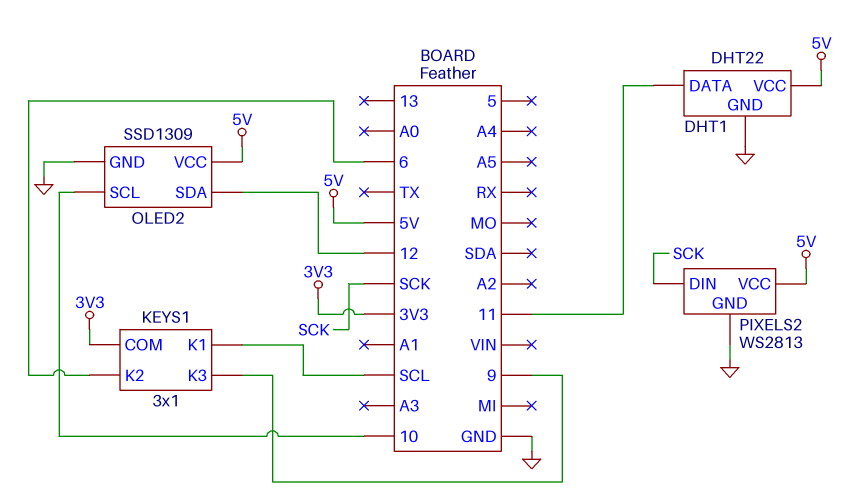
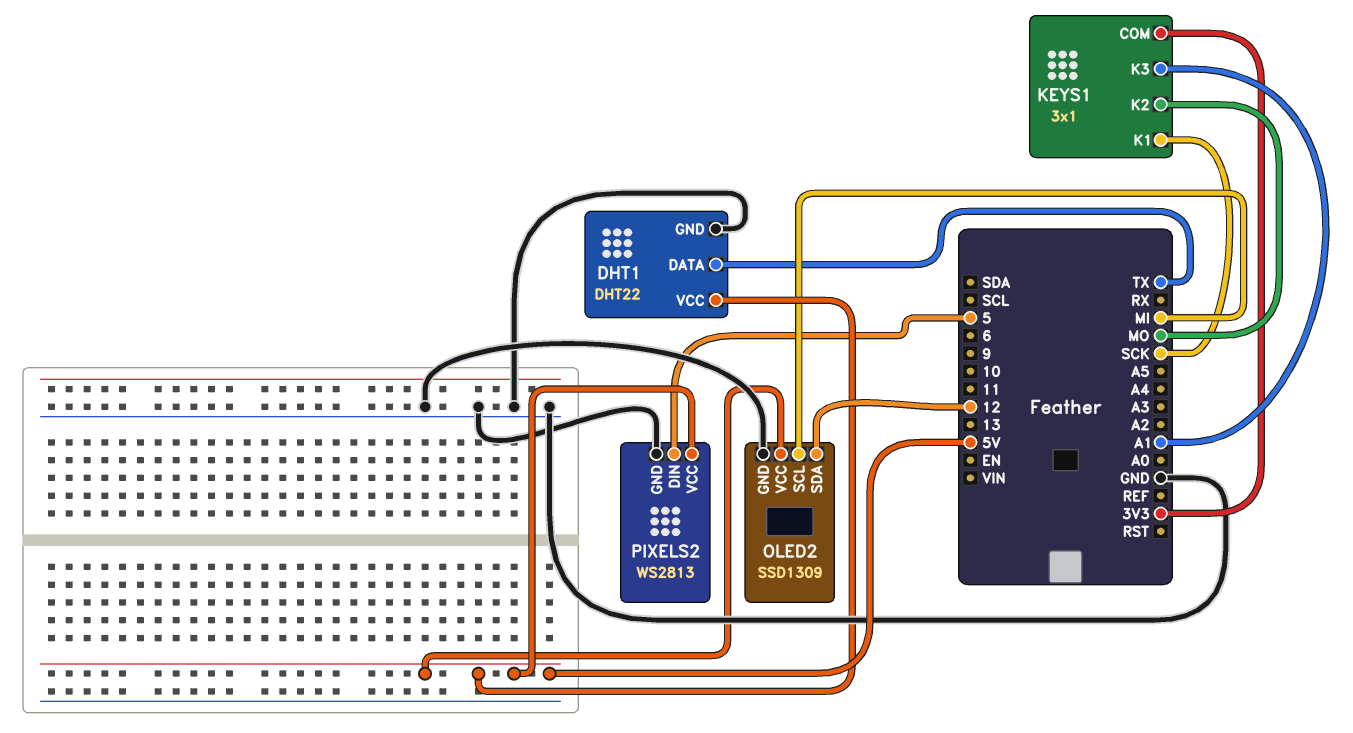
DHT1 pin DATA: 11 -> TX
KEYS1 pin K1: SCL -> SCK
KEYS1 pin K2: 6 -> MO
KEYS1 pin K3: 9 -> A1
OLED2 pin SCL: 10 -> MI
PIXELS2 pin DIN: SCK -> 5

